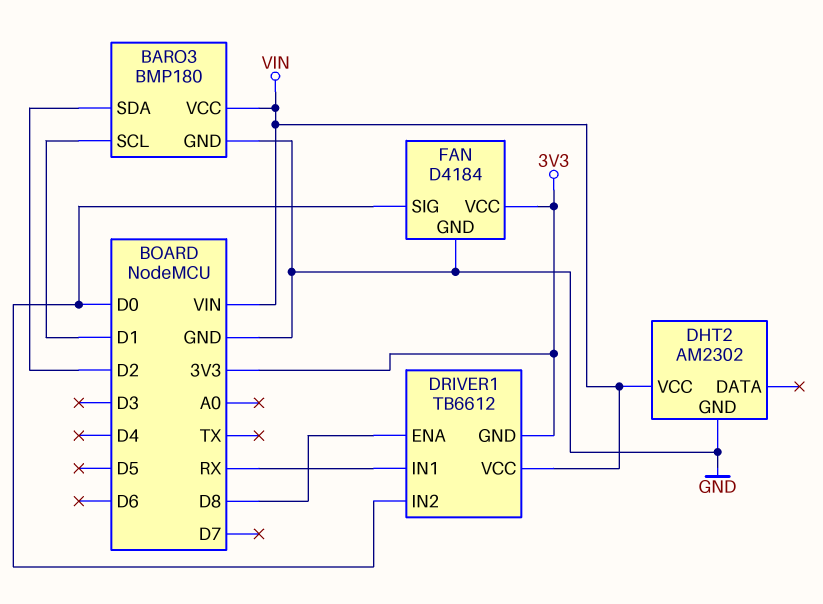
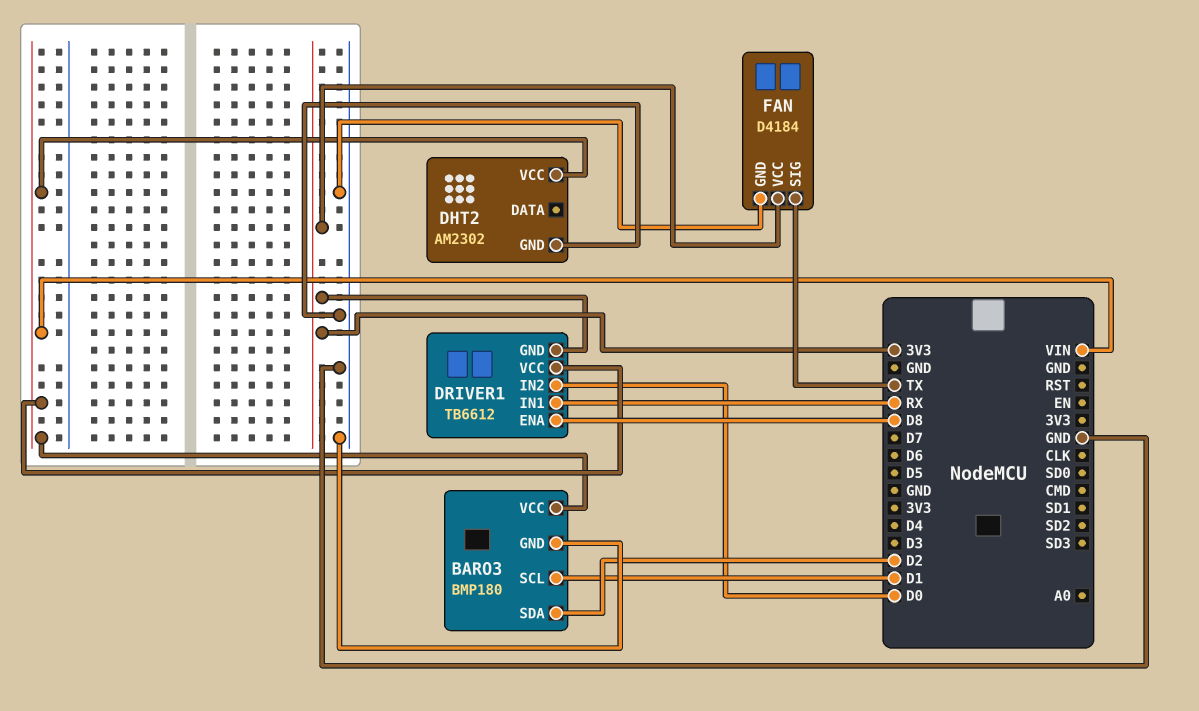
FAN pin SIG: D0 -> TX

